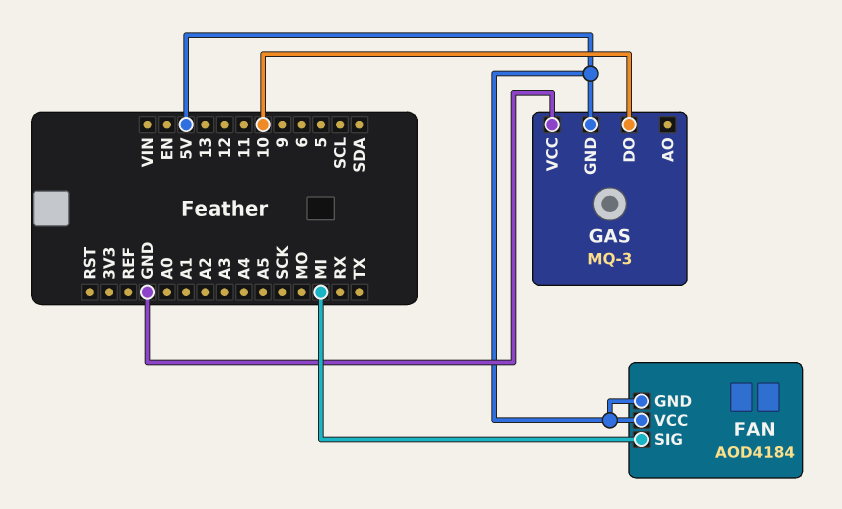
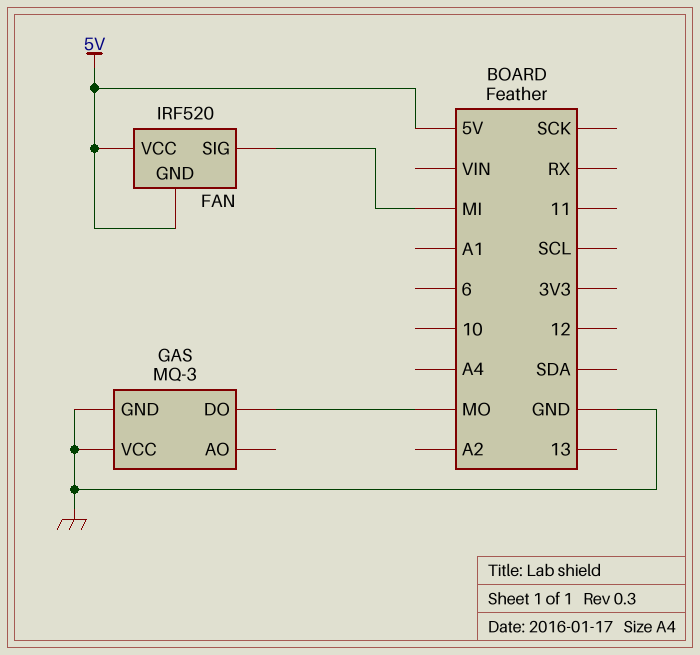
FAN: AOD4184 -> IRF520
GAS pin DO: 10 -> MO
GAS pin GND: 5V -> GND

